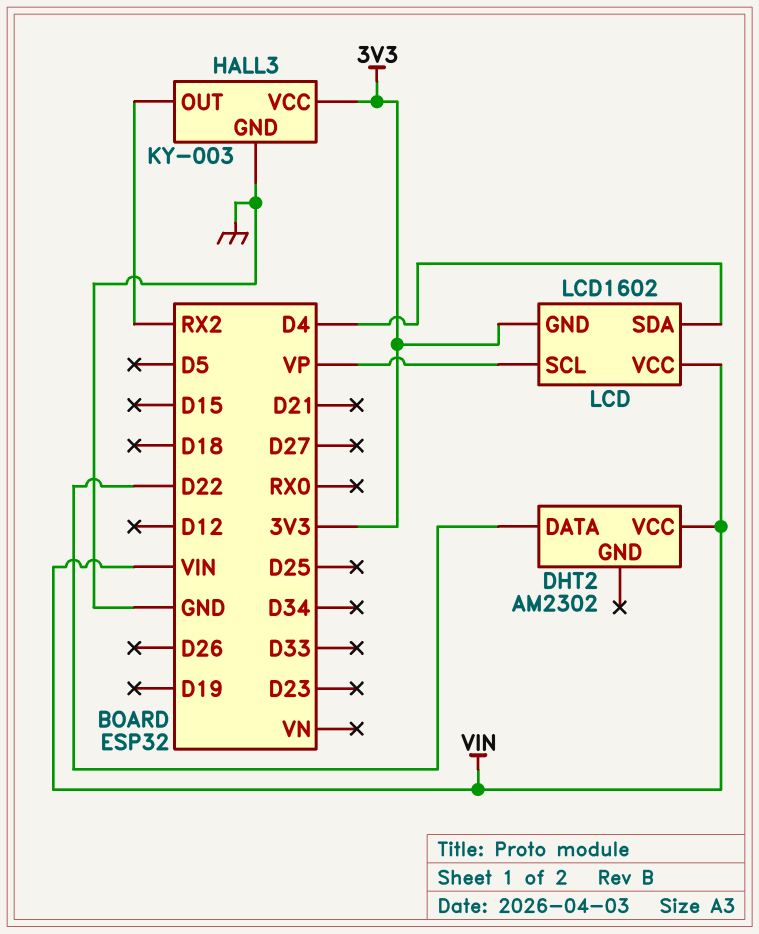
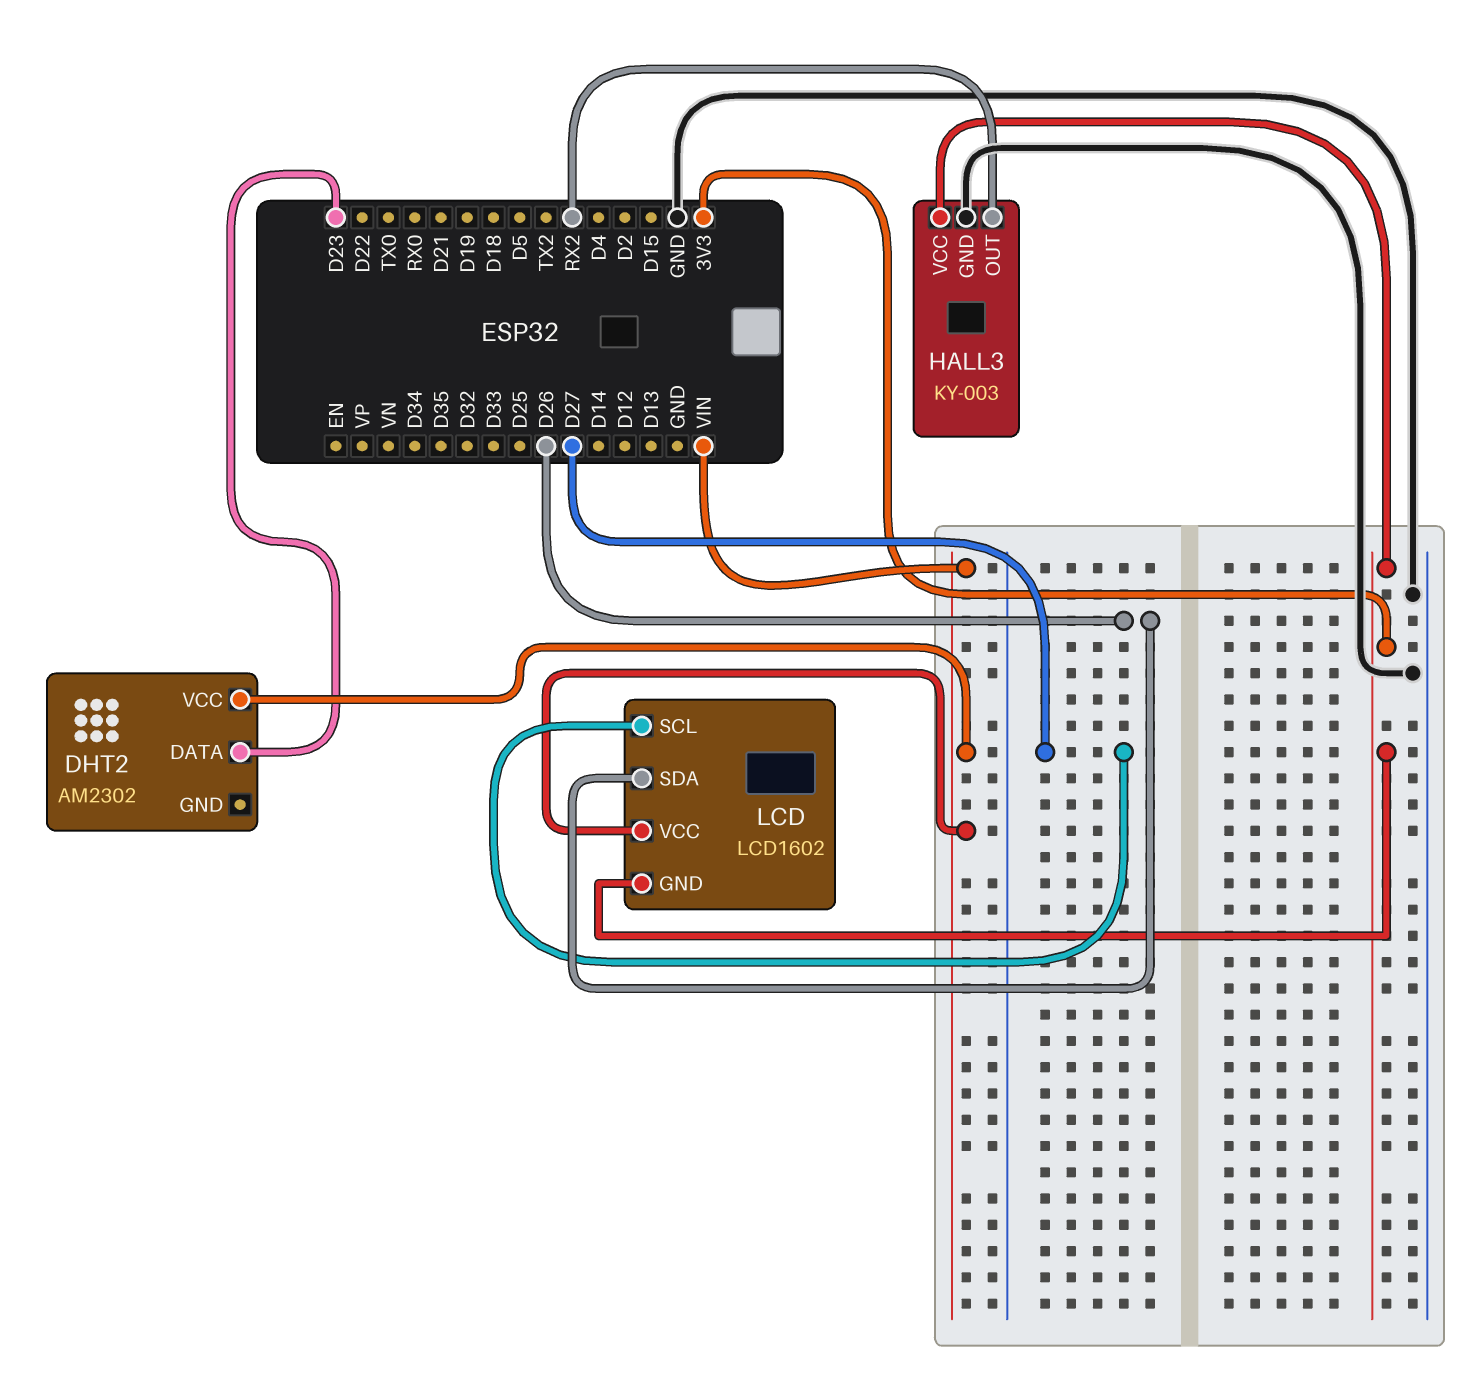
DHT2 pin DATA: D22 -> D23
LCD pin SCL: VP -> D27
LCD pin SDA: D4 -> D26

